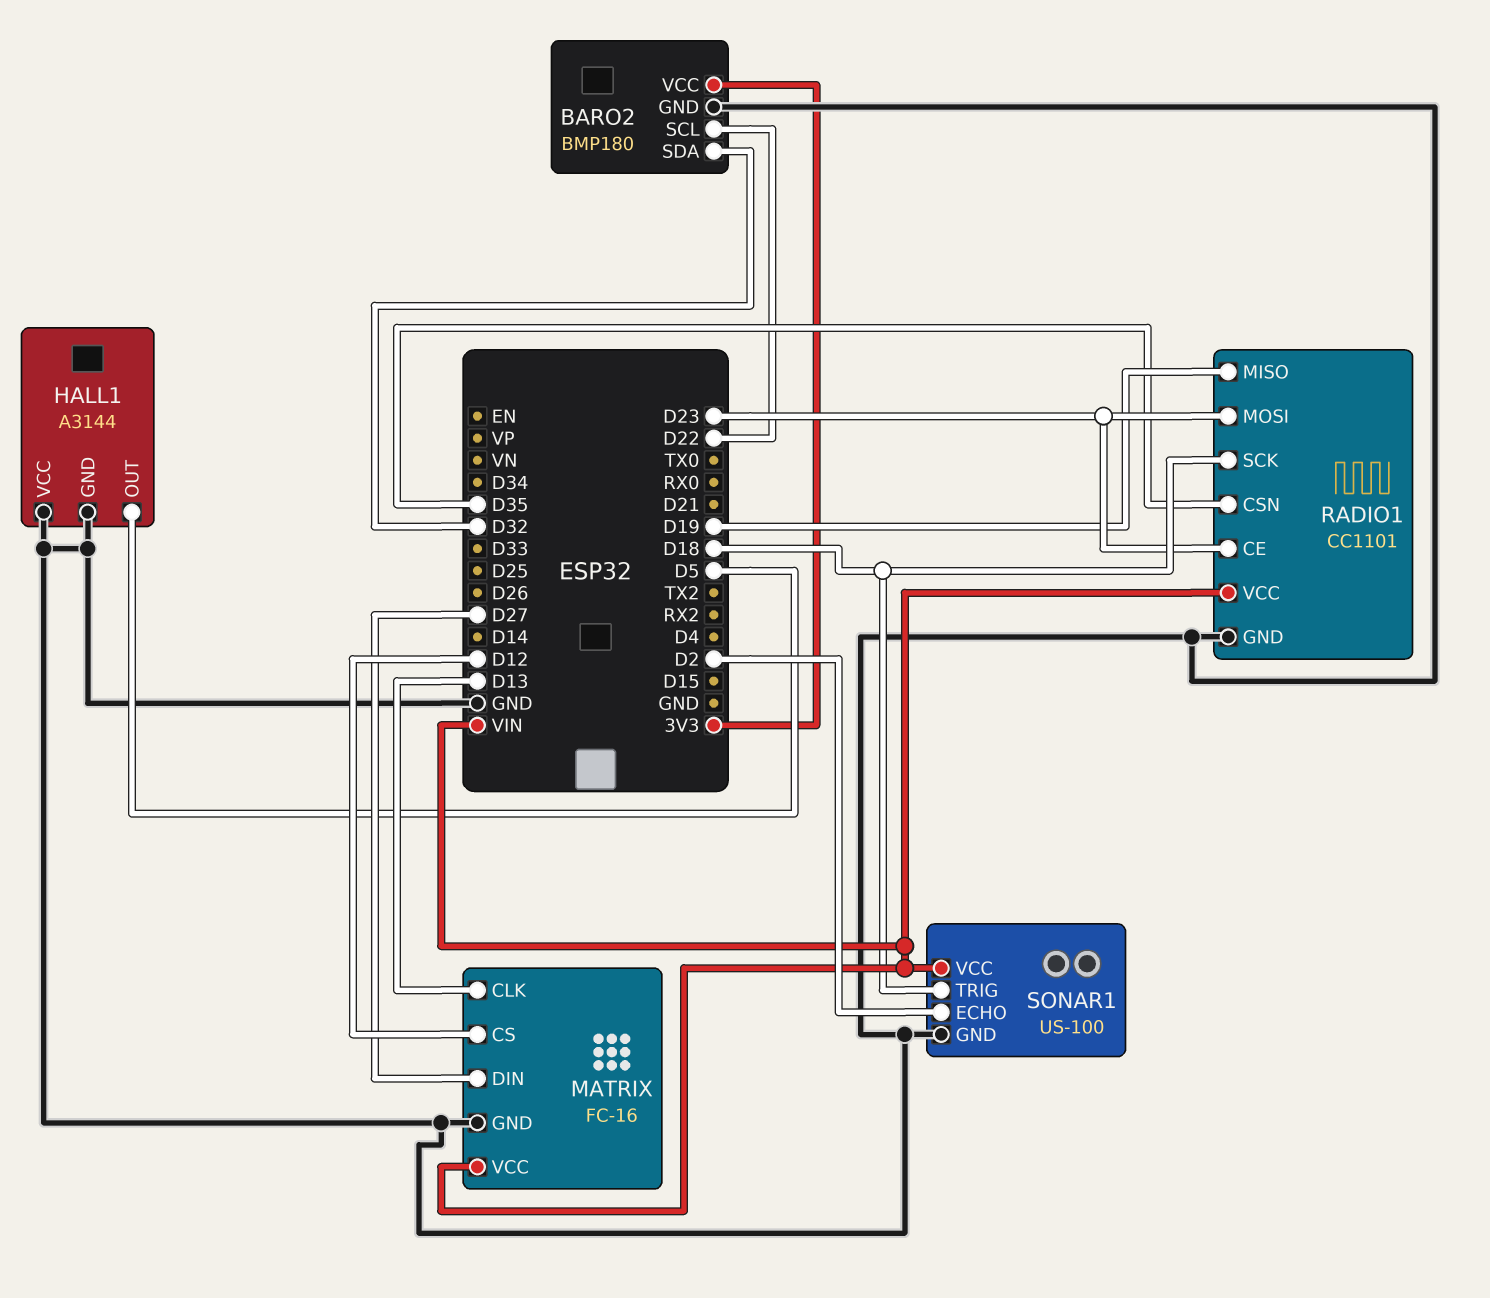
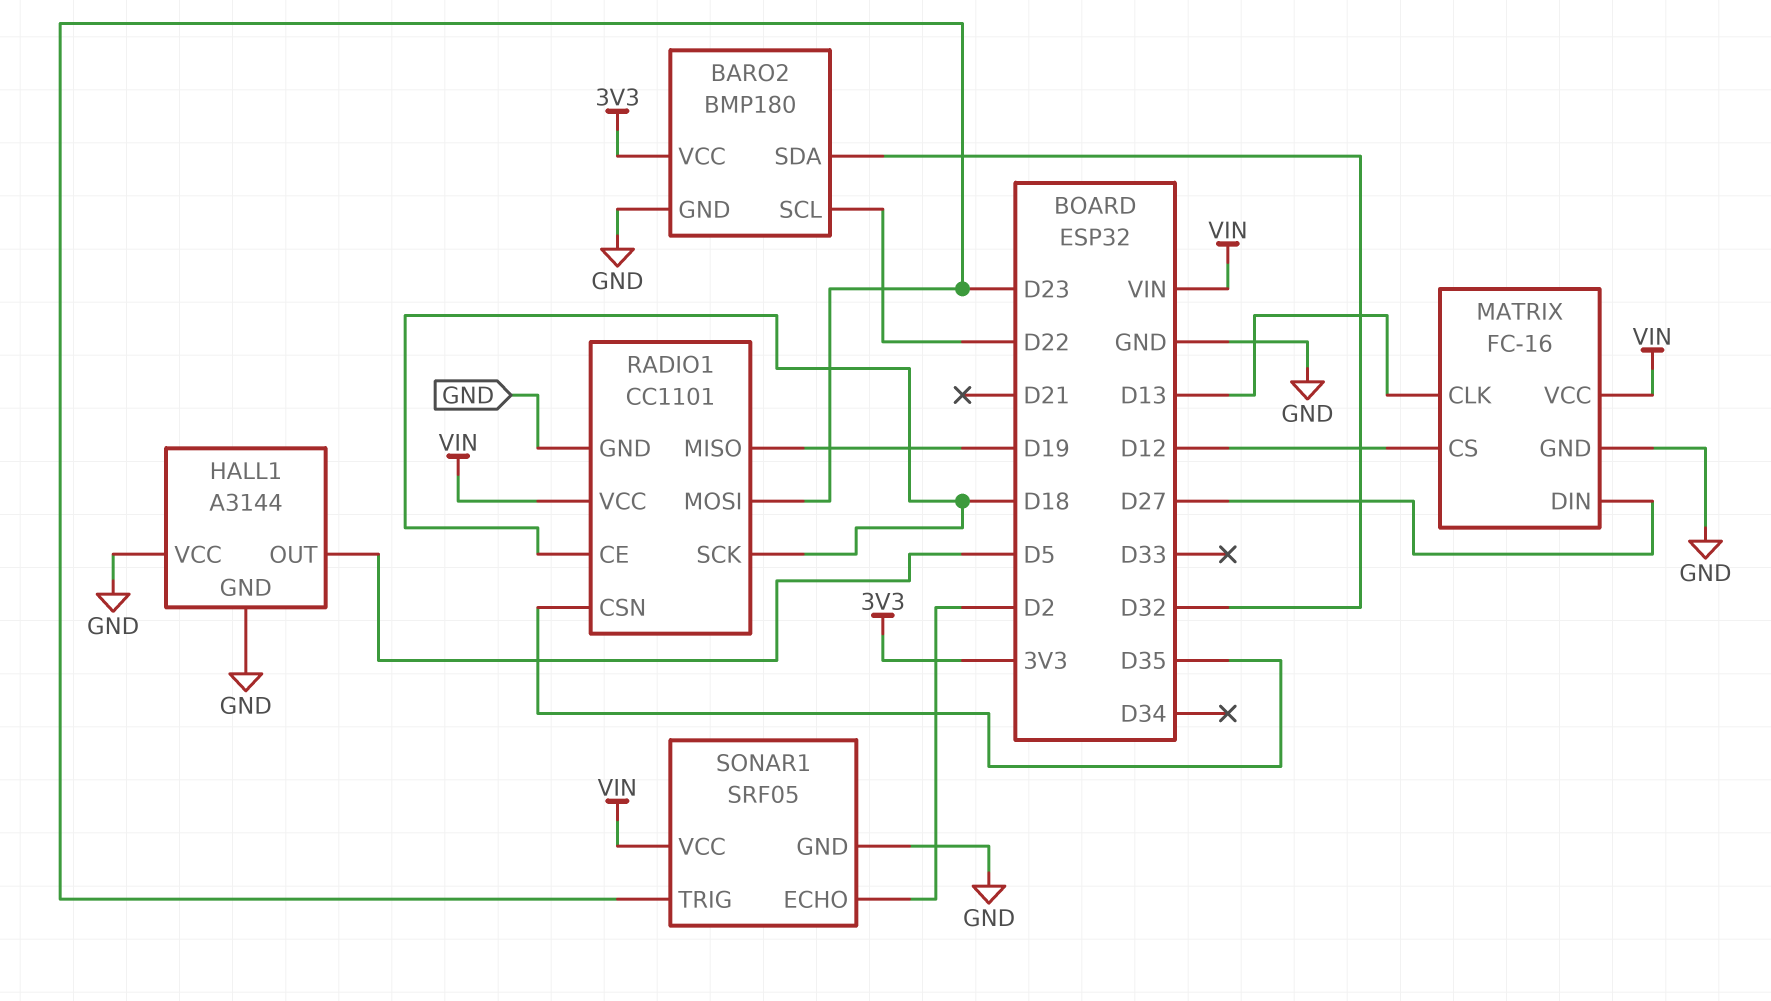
RADIO1 pin CE: D23 -> D18
SONAR1: US-100 -> SRF05
SONAR1 pin TRIG: D18 -> D23

